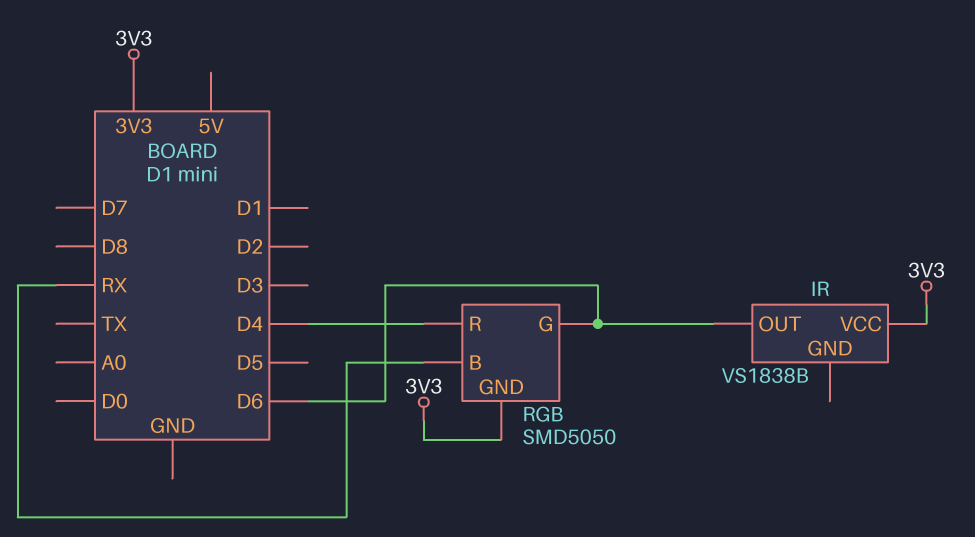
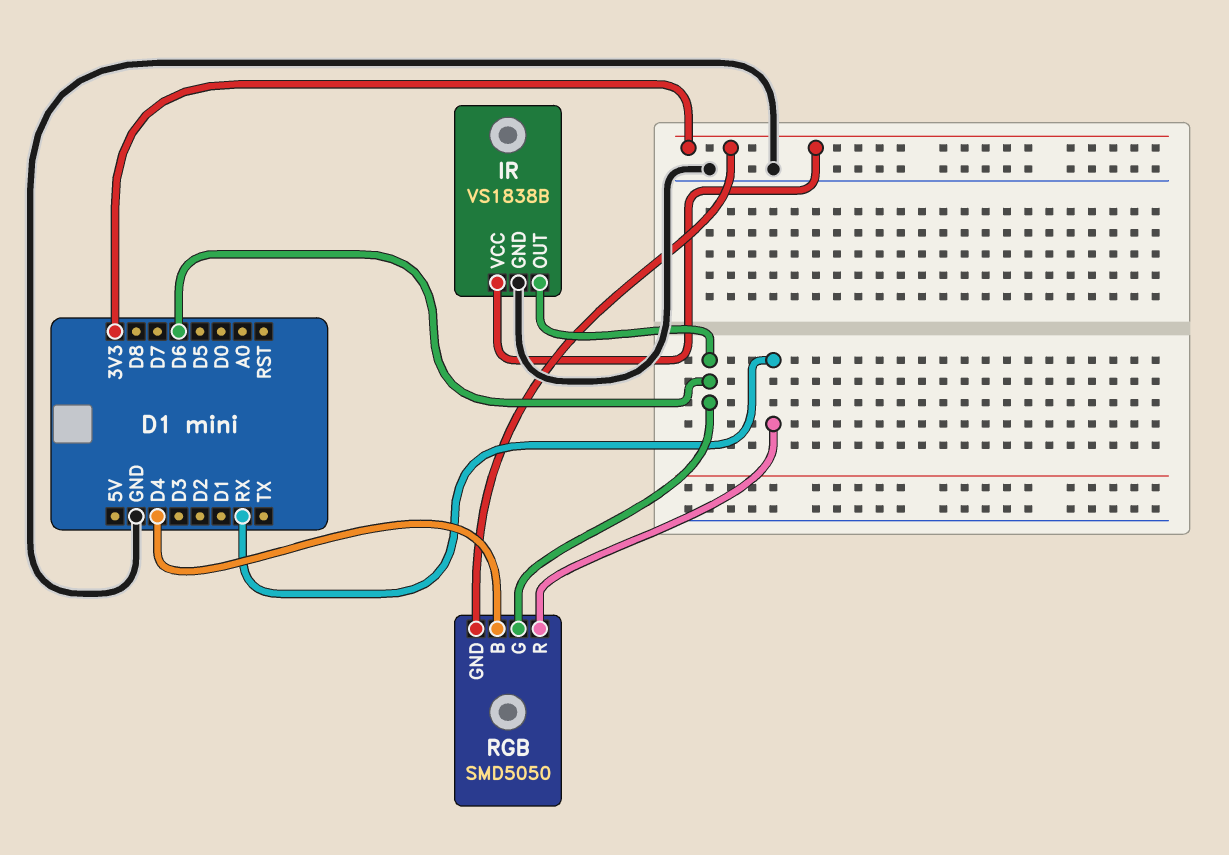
IR pin GND: none -> GND
RGB pin B: RX -> D4
RGB pin R: D4 -> RX

